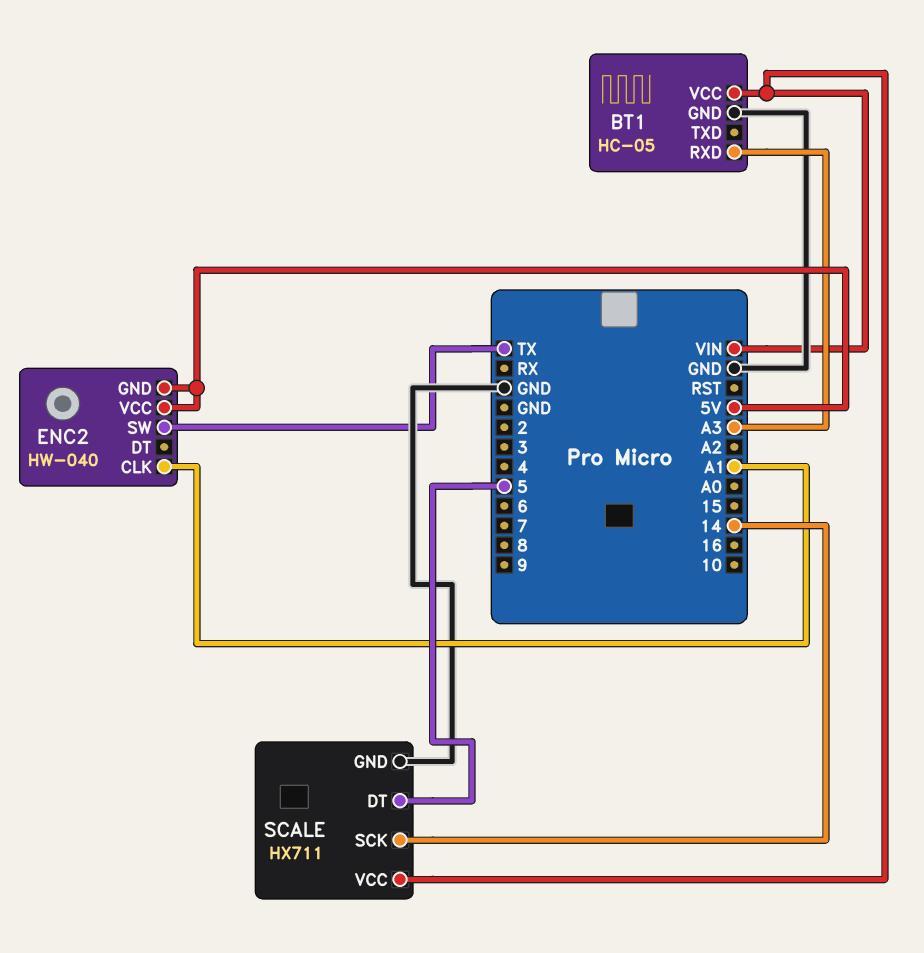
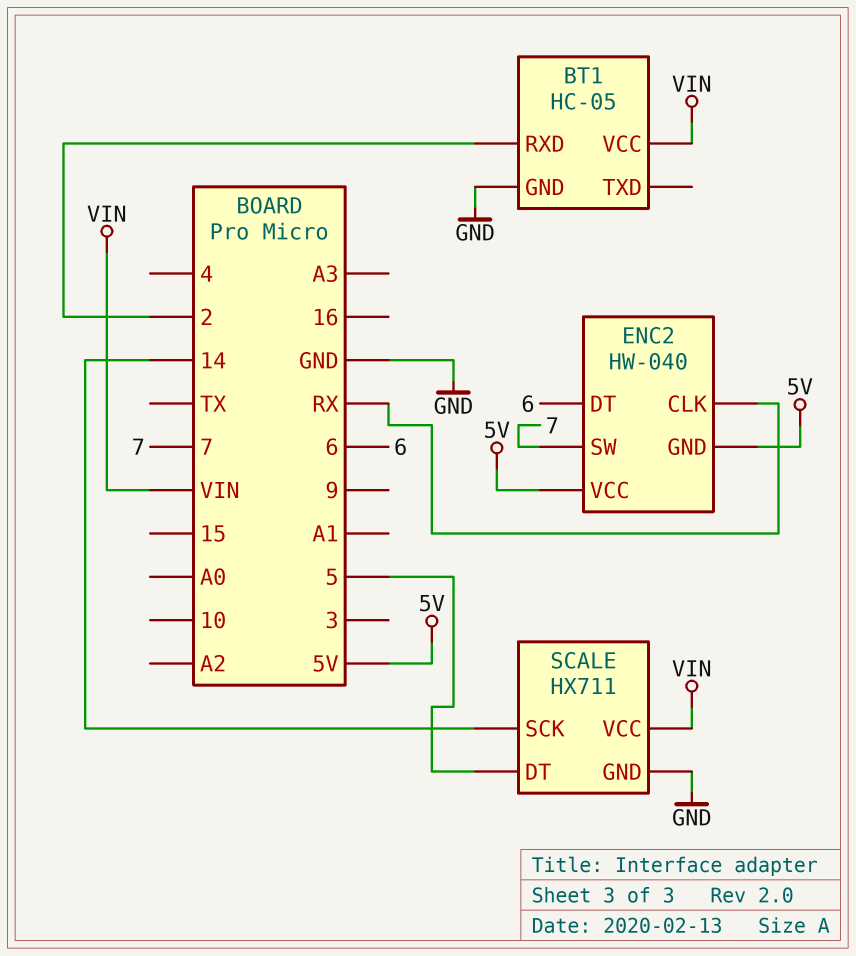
BT1 pin RXD: A3 -> 2
ENC2 pin CLK: A1 -> RX
ENC2 pin DT: none -> 6
ENC2 pin SW: TX -> 7

